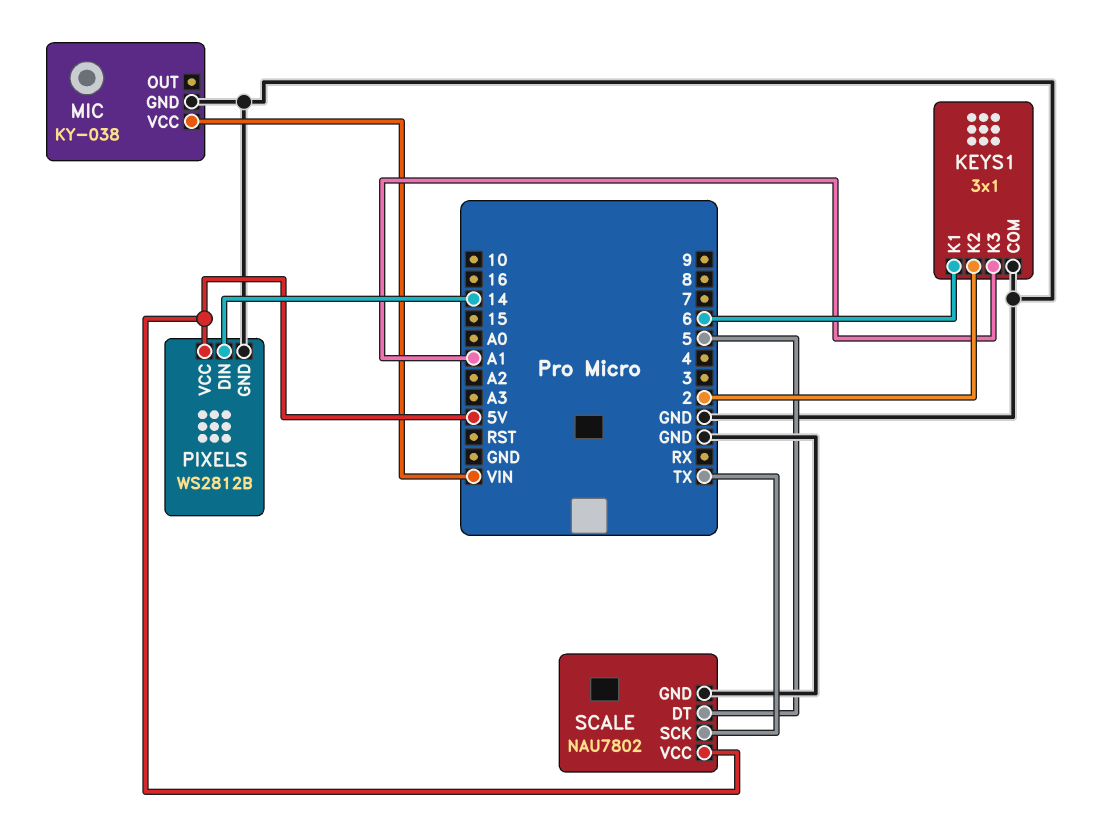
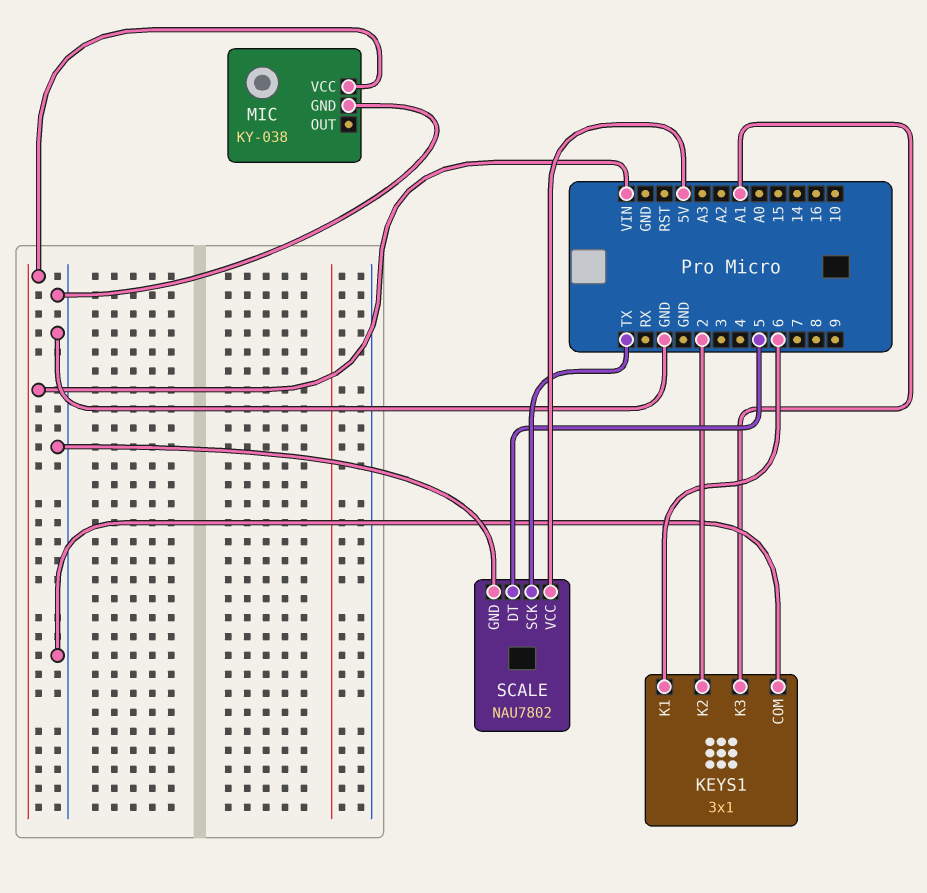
PIXELS: WS2812B -> none
PIXELS pin DIN: 14 -> none
PIXELS pin GND: GND -> none
PIXELS pin VCC: 5V -> none

